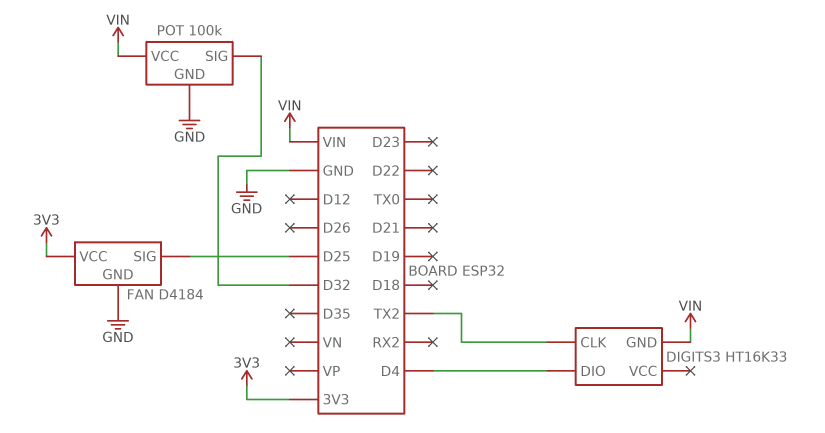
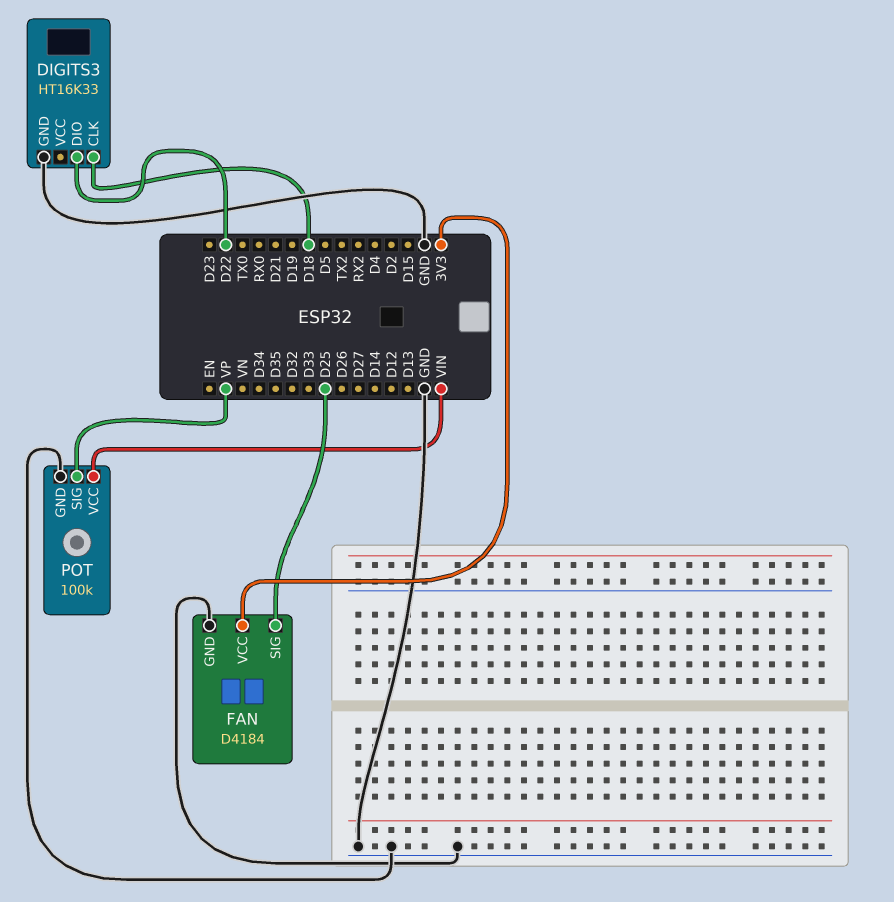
DIGITS3 pin CLK: TX2 -> D18
DIGITS3 pin DIO: D4 -> D22
DIGITS3 pin GND: VIN -> GND
POT pin SIG: D32 -> VP

